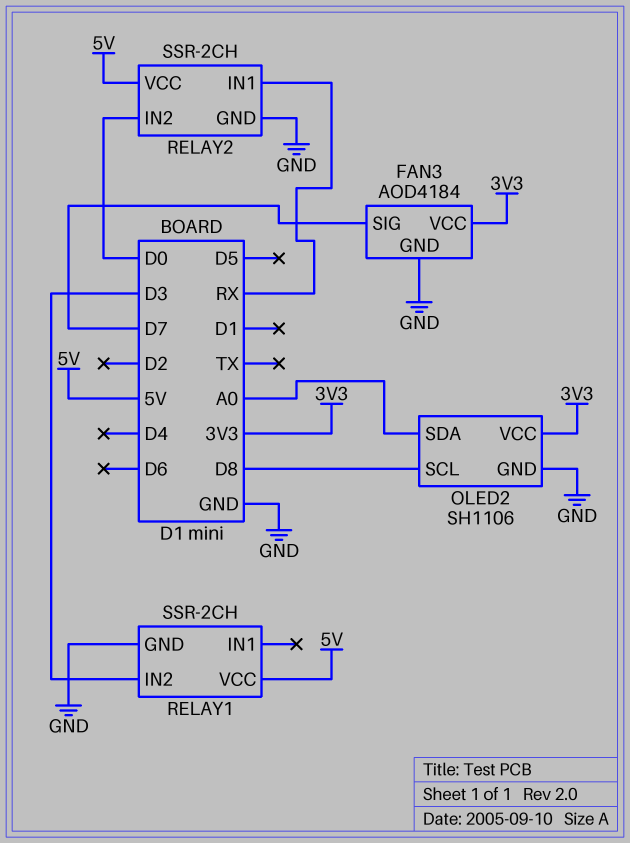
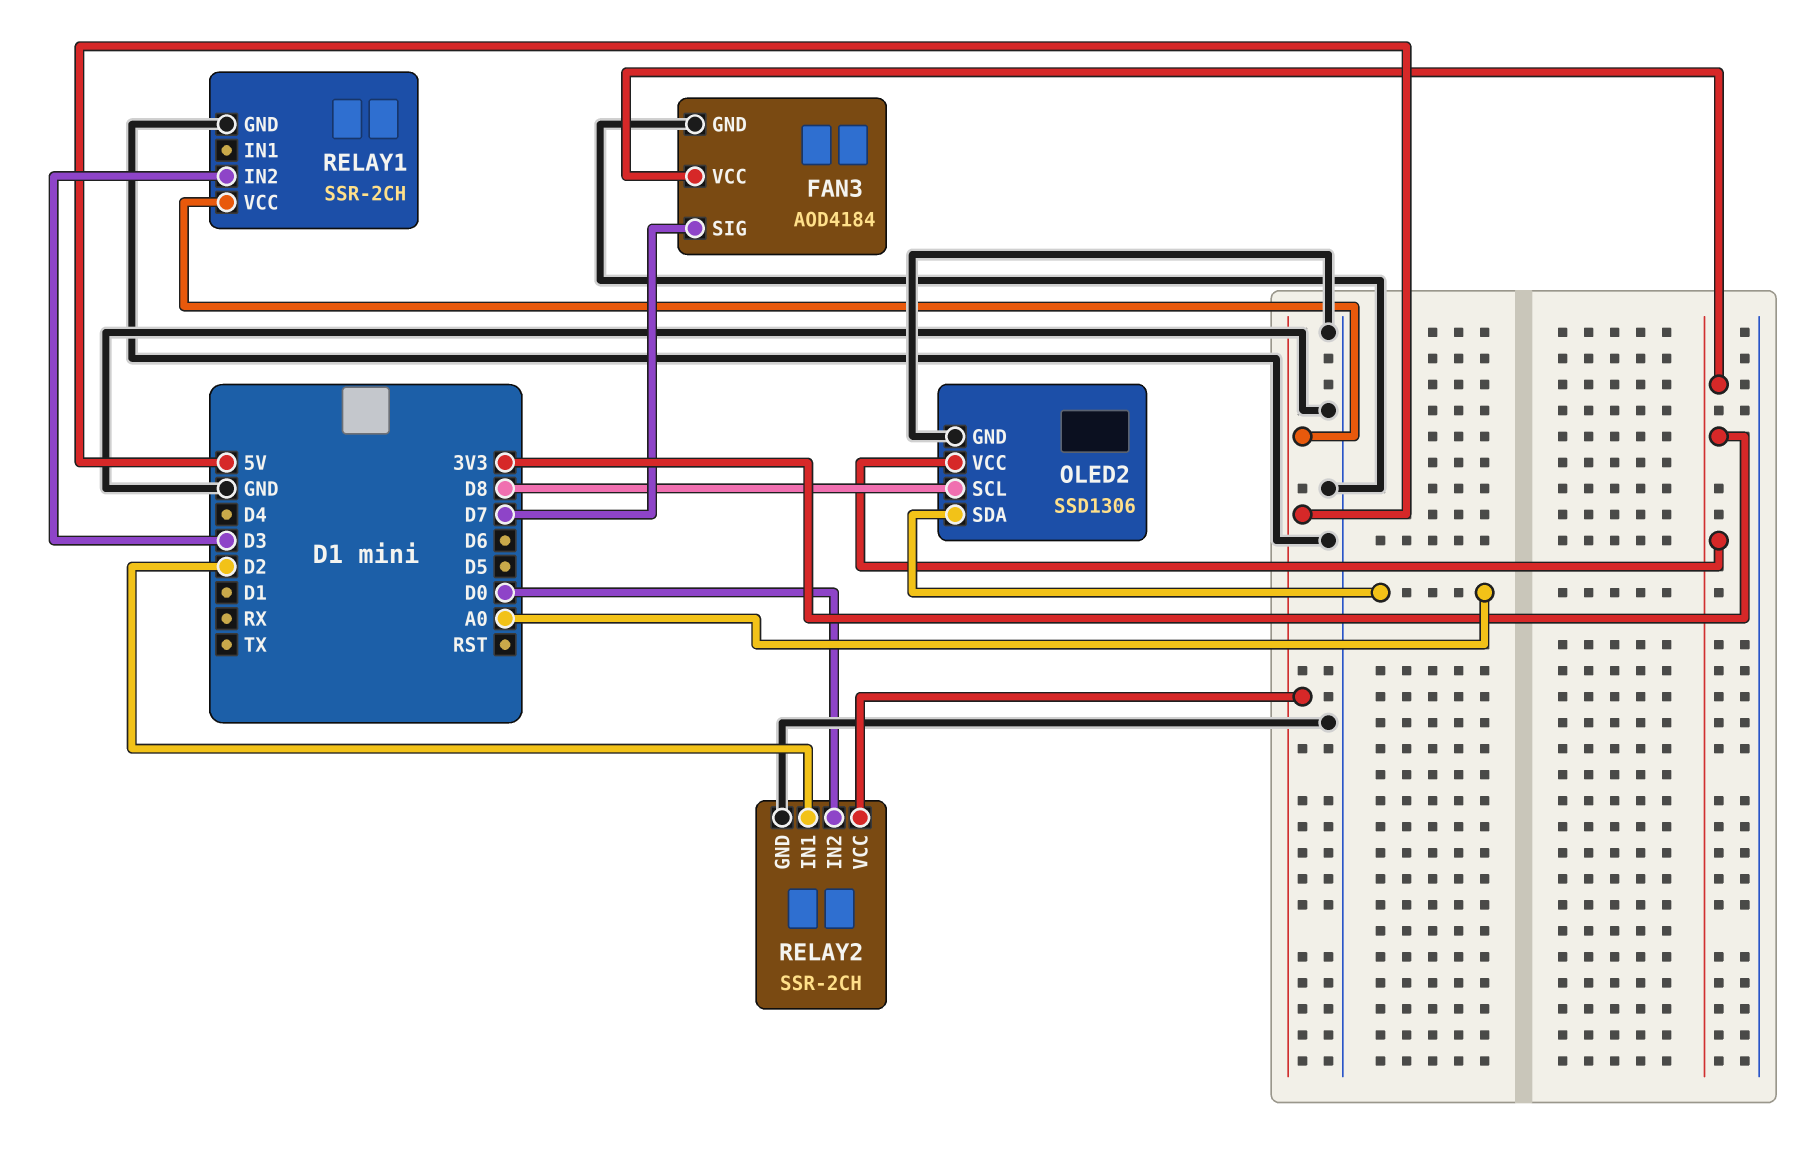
OLED2: SH1106 -> SSD1306
RELAY2 pin IN1: RX -> D2

